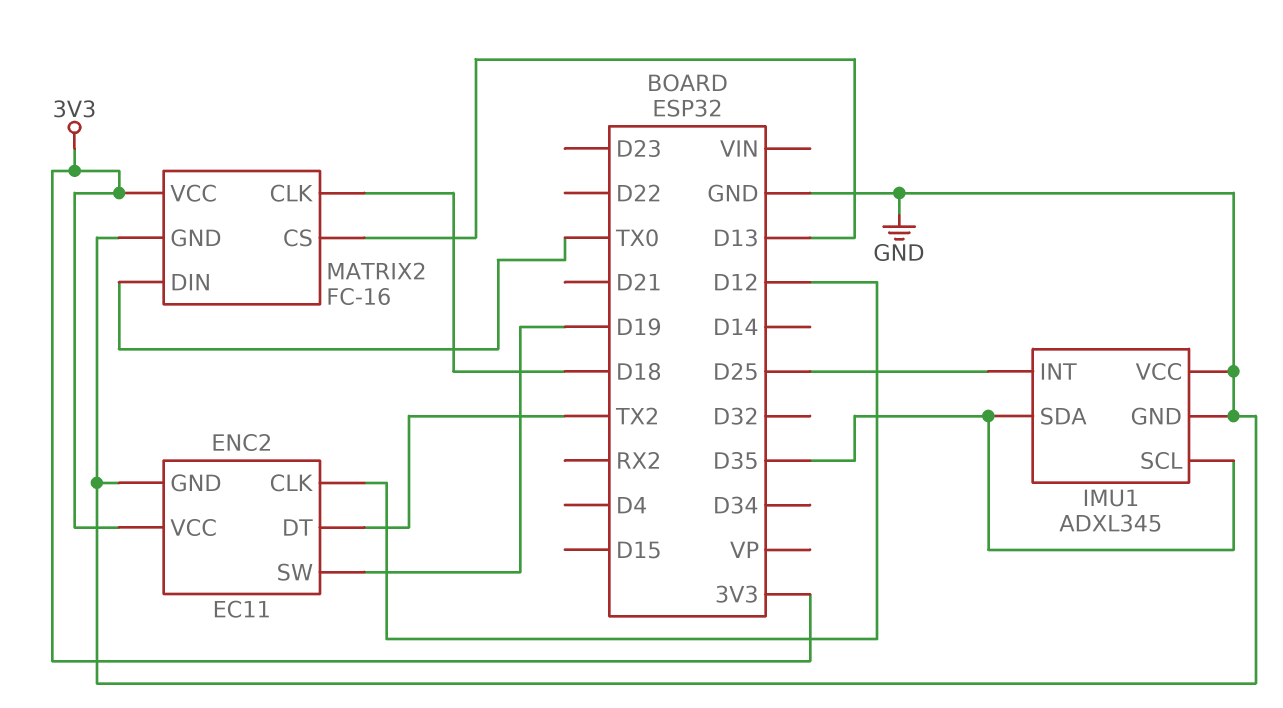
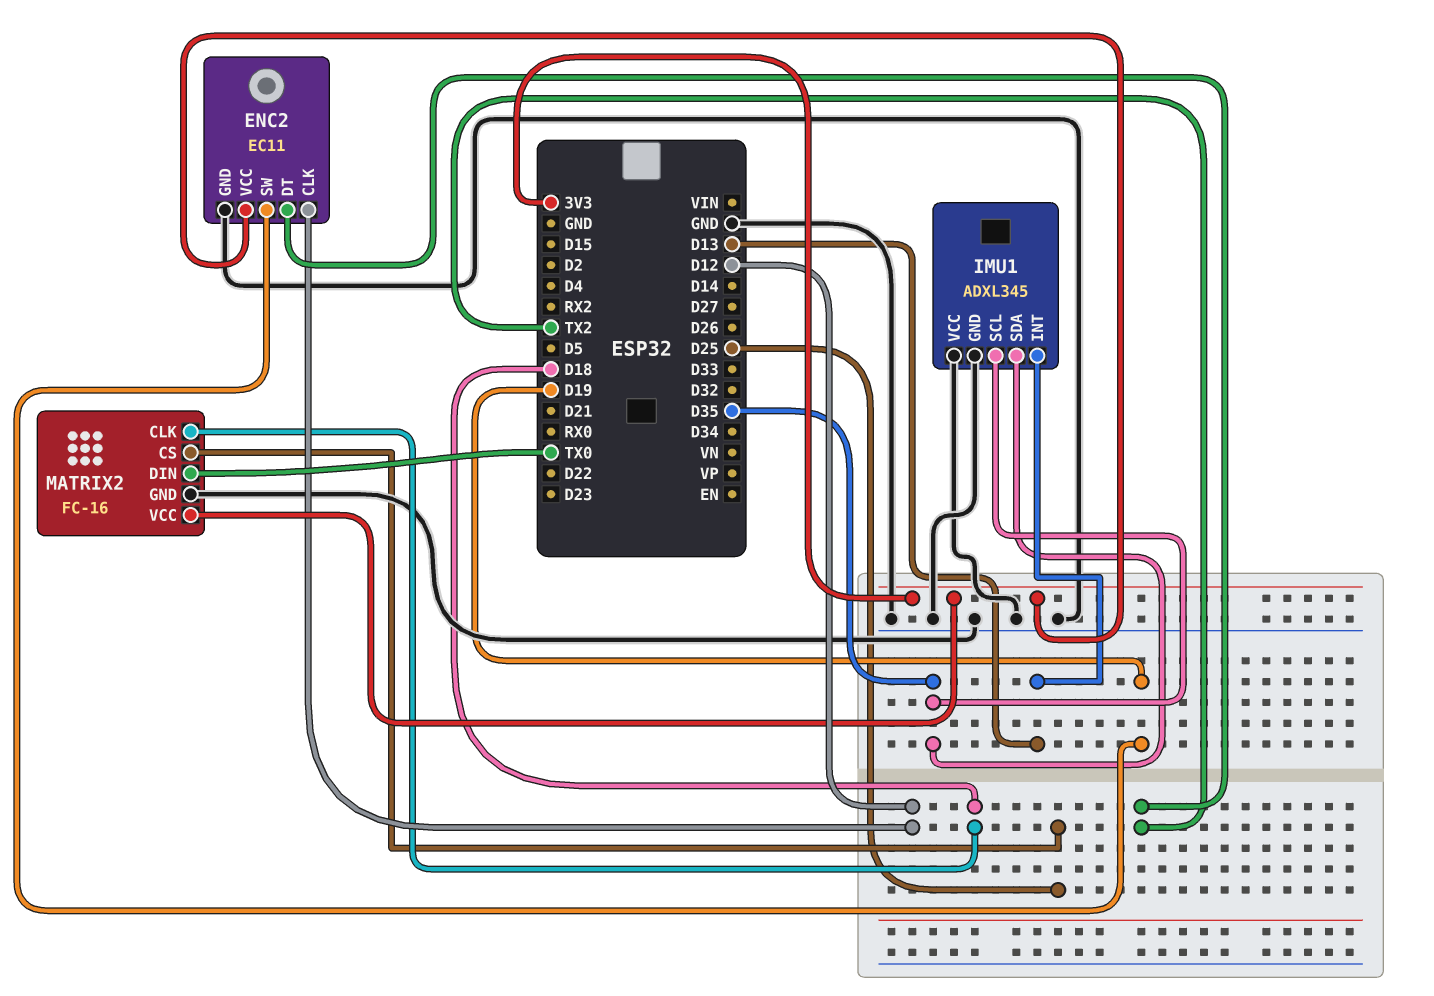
IMU1 pin INT: D25 -> D13
MATRIX2 pin CS: D13 -> D25

